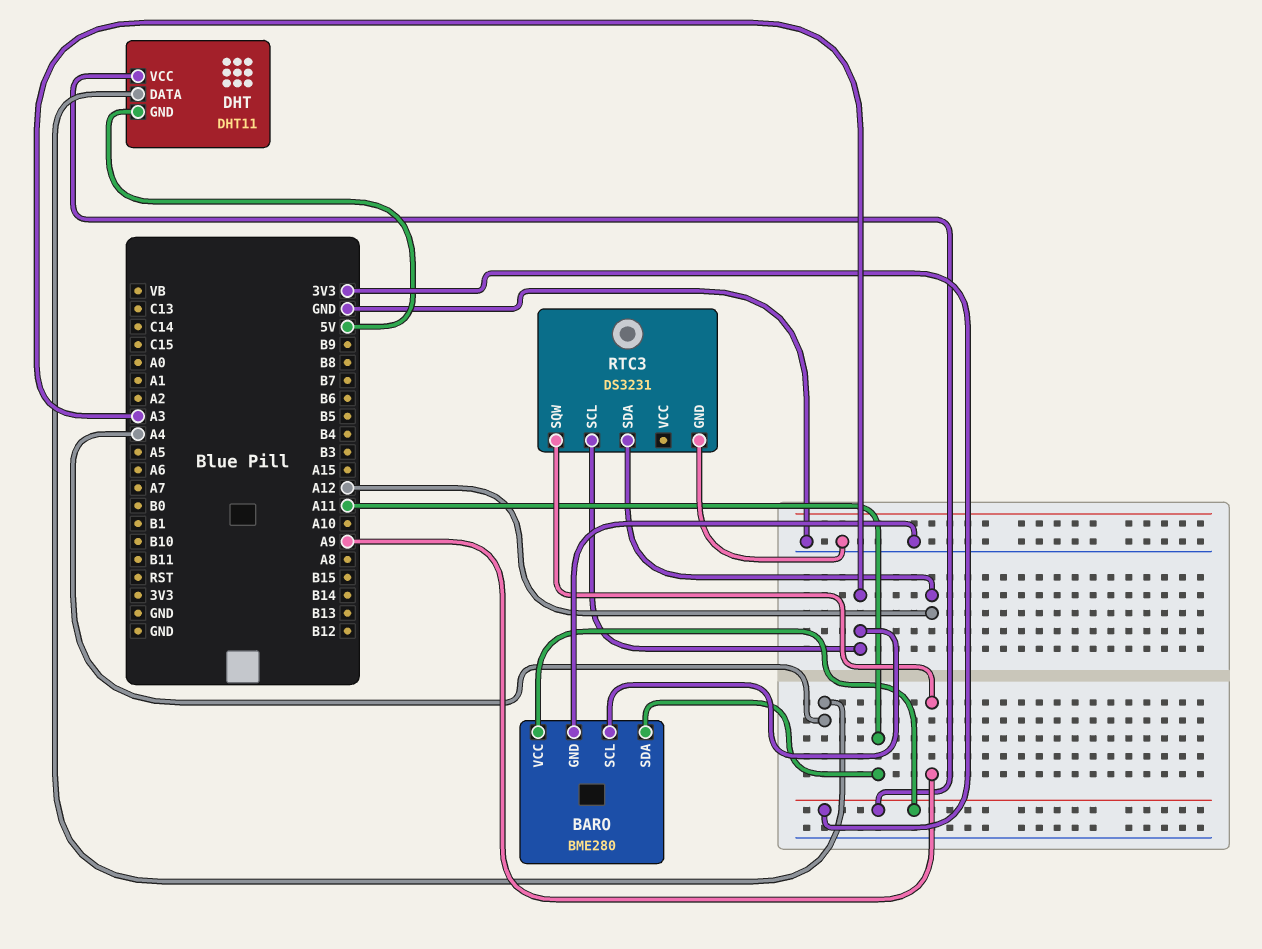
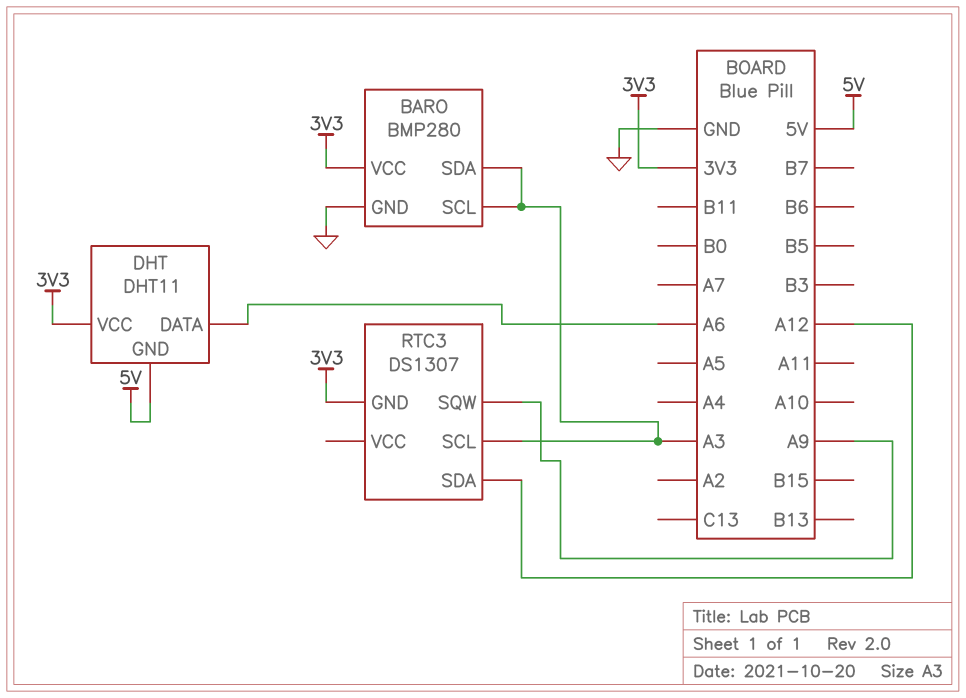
BARO: BME280 -> BMP280
BARO pin SDA: A11 -> A3
DHT pin DATA: A4 -> A6
RTC3: DS3231 -> DS1307
RTC3 pin GND: GND -> 3V3

